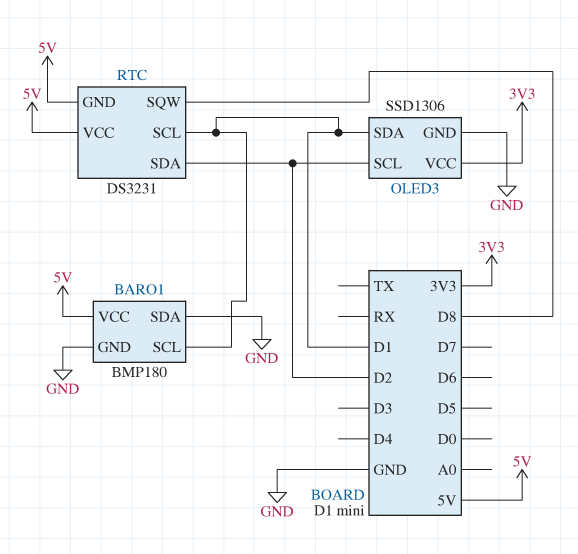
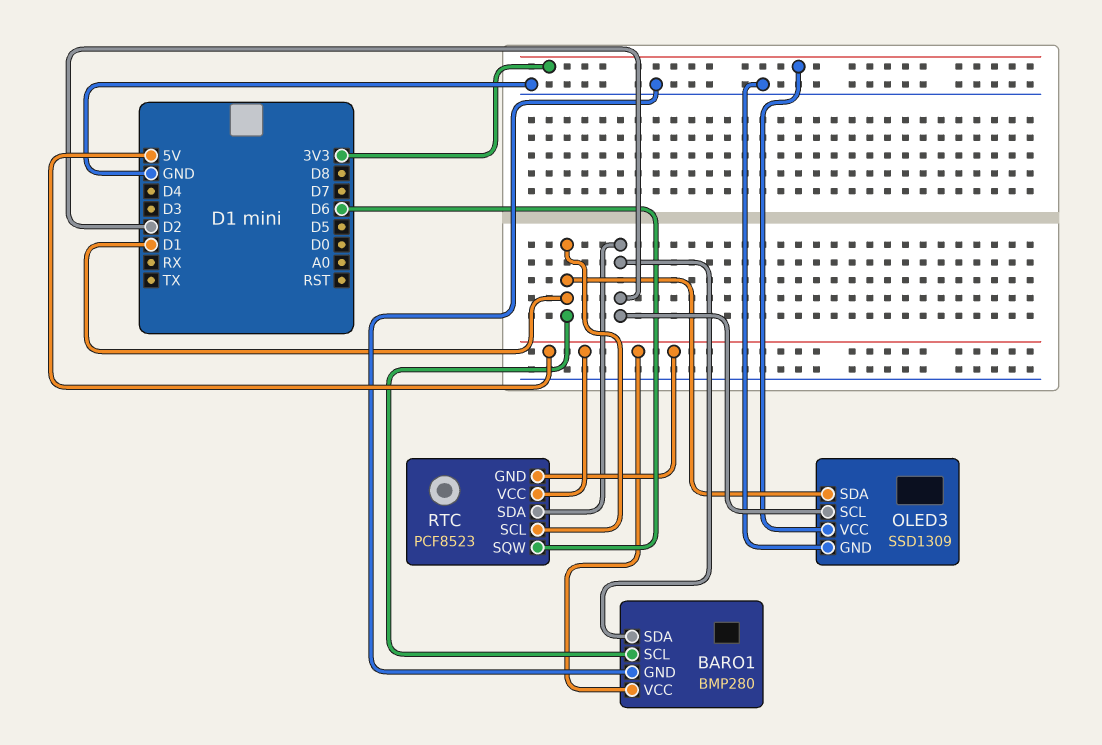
BARO1: BMP180 -> BMP280
BARO1 pin SDA: GND -> D2
OLED3: SSD1306 -> SSD1309
RTC: DS3231 -> PCF8523
RTC pin SQW: D8 -> D6

